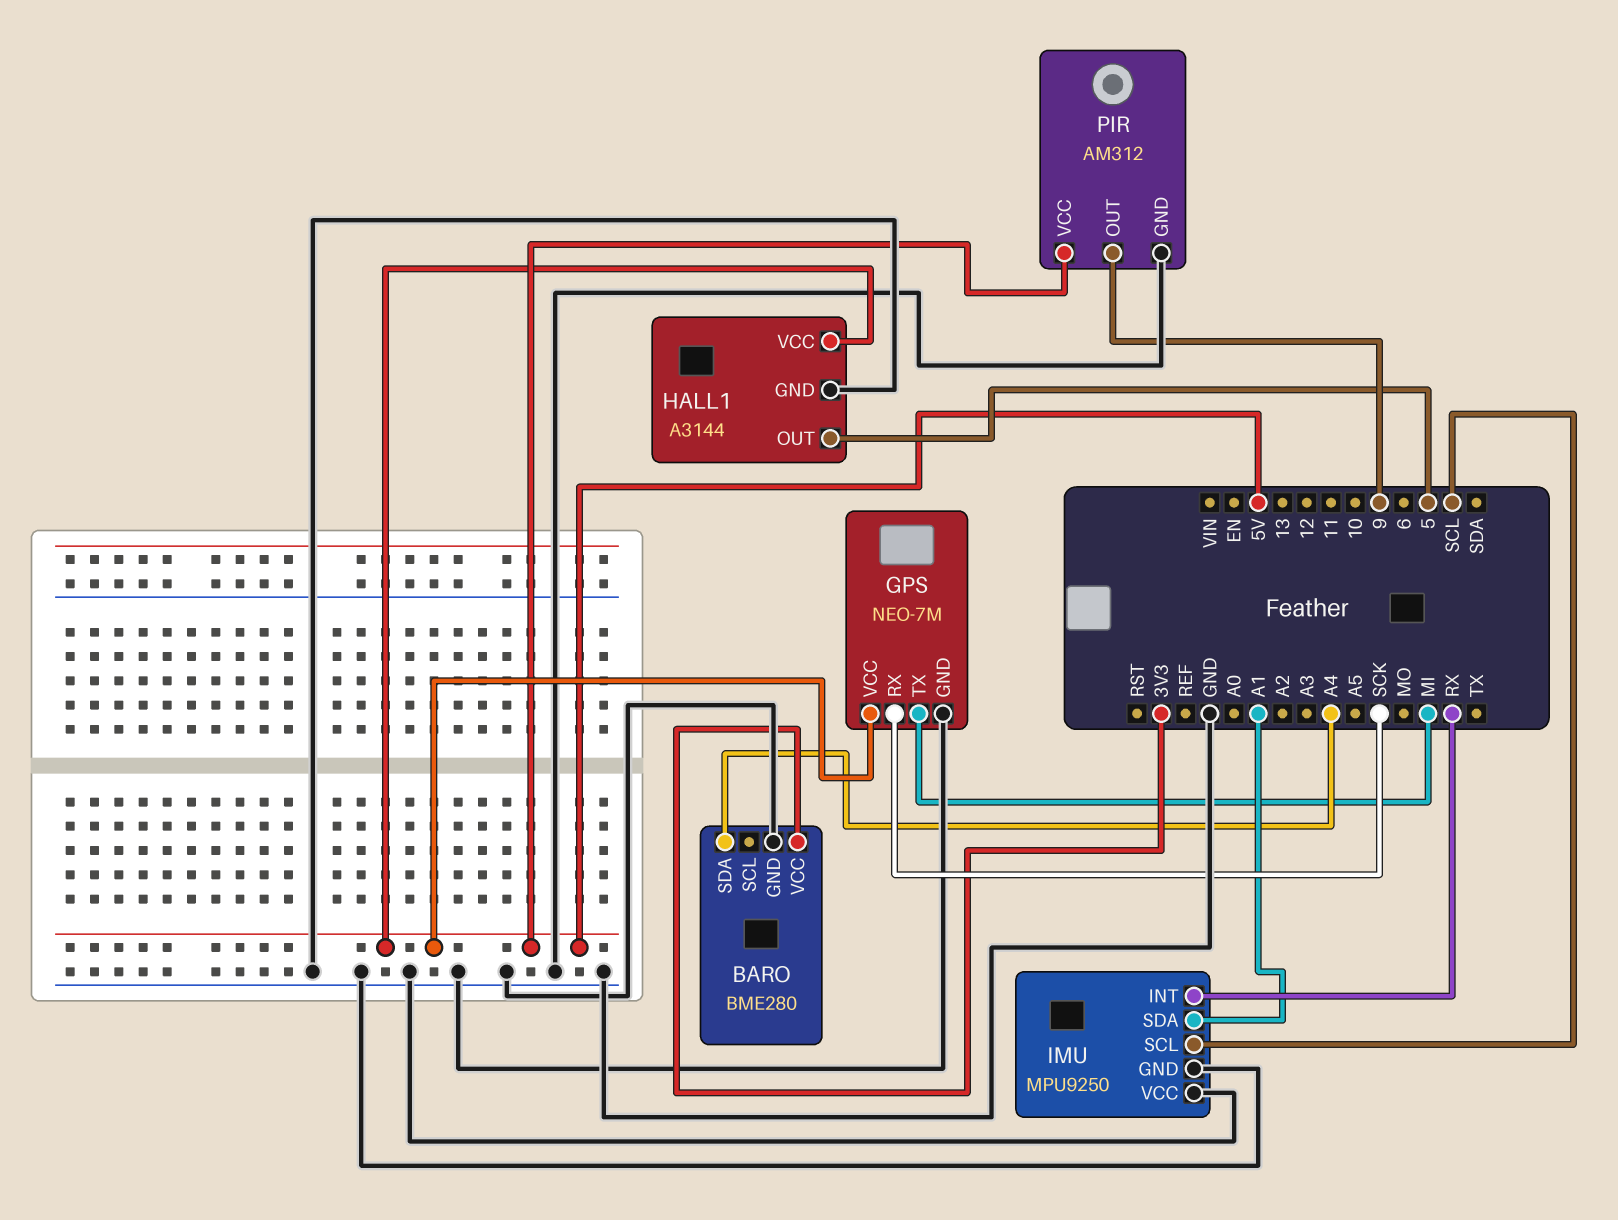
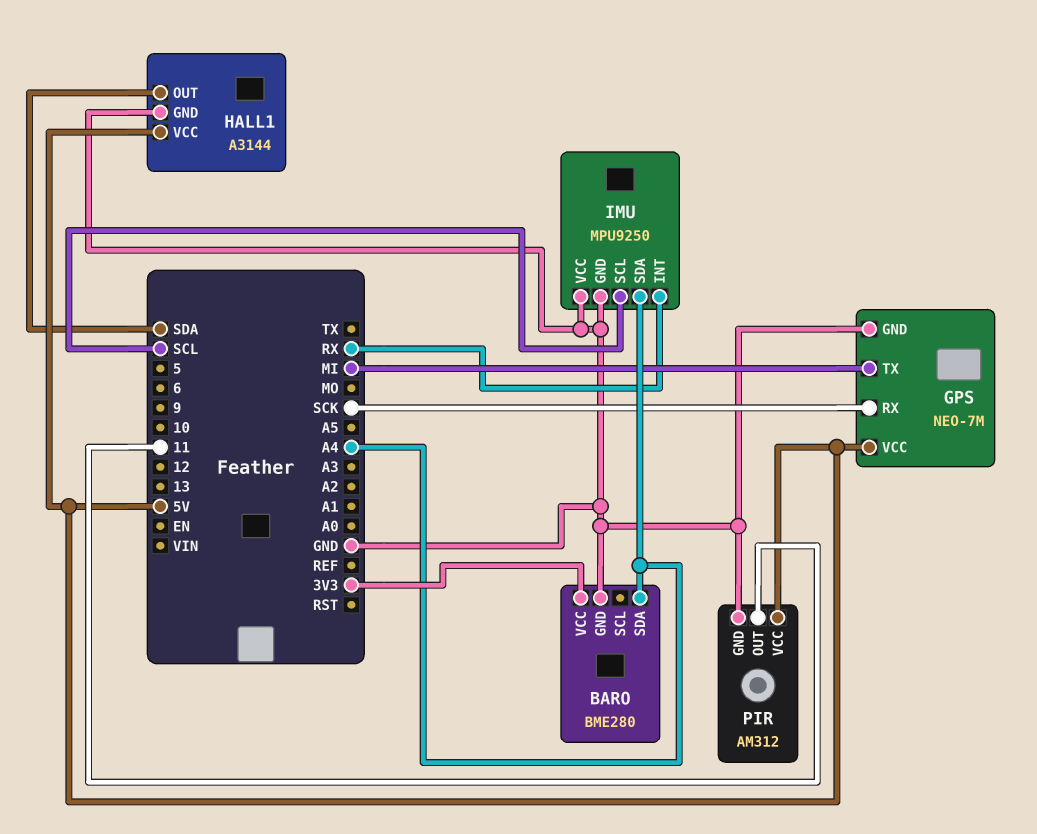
HALL1 pin OUT: 5 -> SDA
IMU pin SDA: A1 -> A4
PIR pin OUT: 9 -> 11

